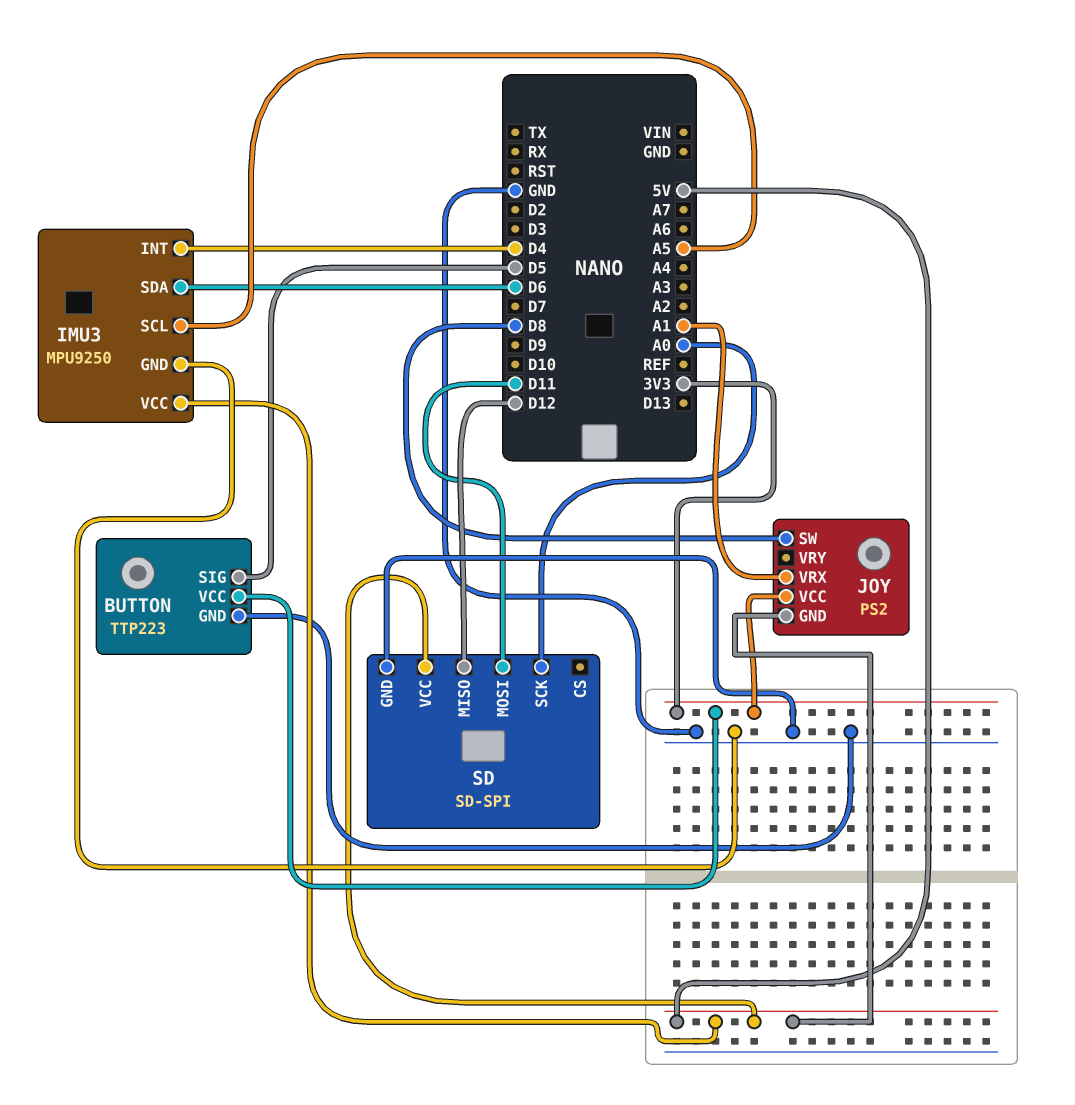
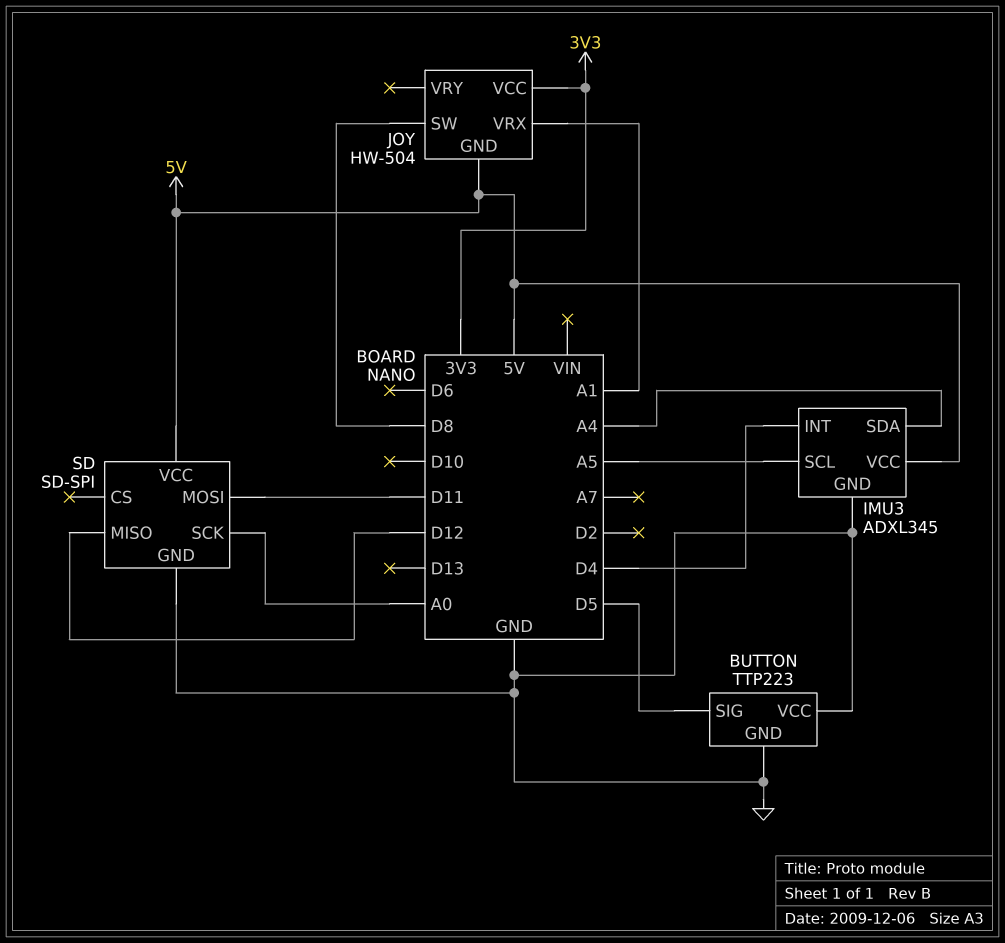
BUTTON pin VCC: 3V3 -> GND
IMU3: MPU9250 -> ADXL345
IMU3 pin SDA: D6 -> A4
JOY: PS2 -> HW-504

